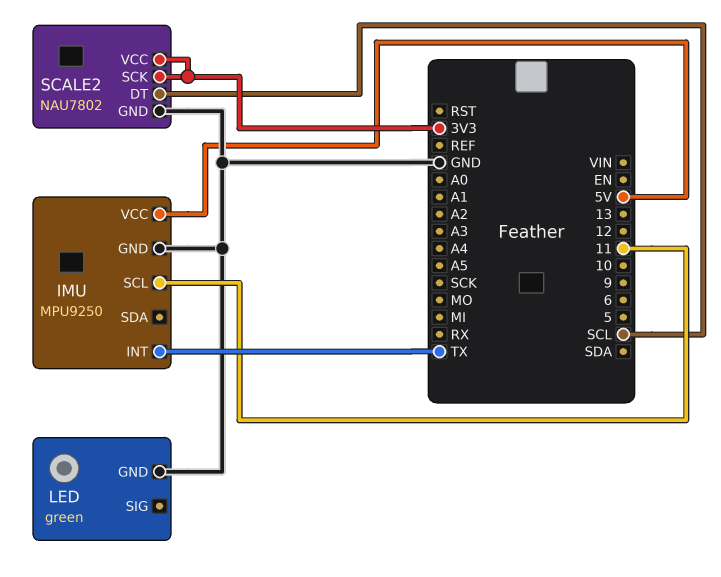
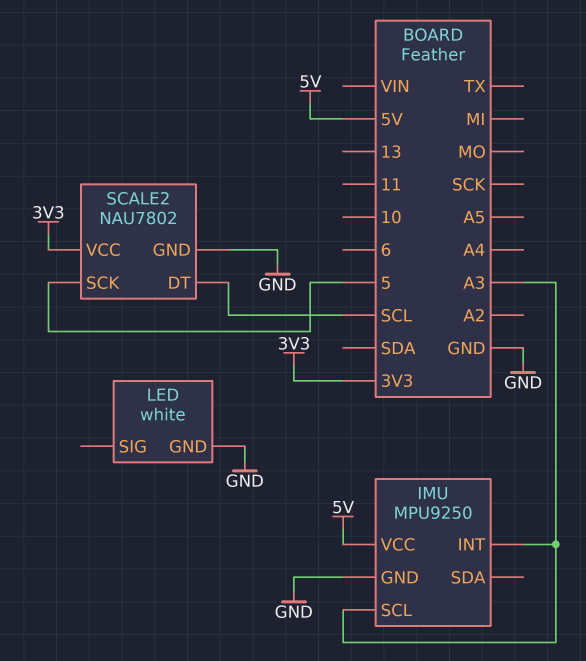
IMU pin INT: TX -> A3
IMU pin SCL: 11 -> A3
LED: green -> white
SCALE2 pin SCK: 3V3 -> 5

